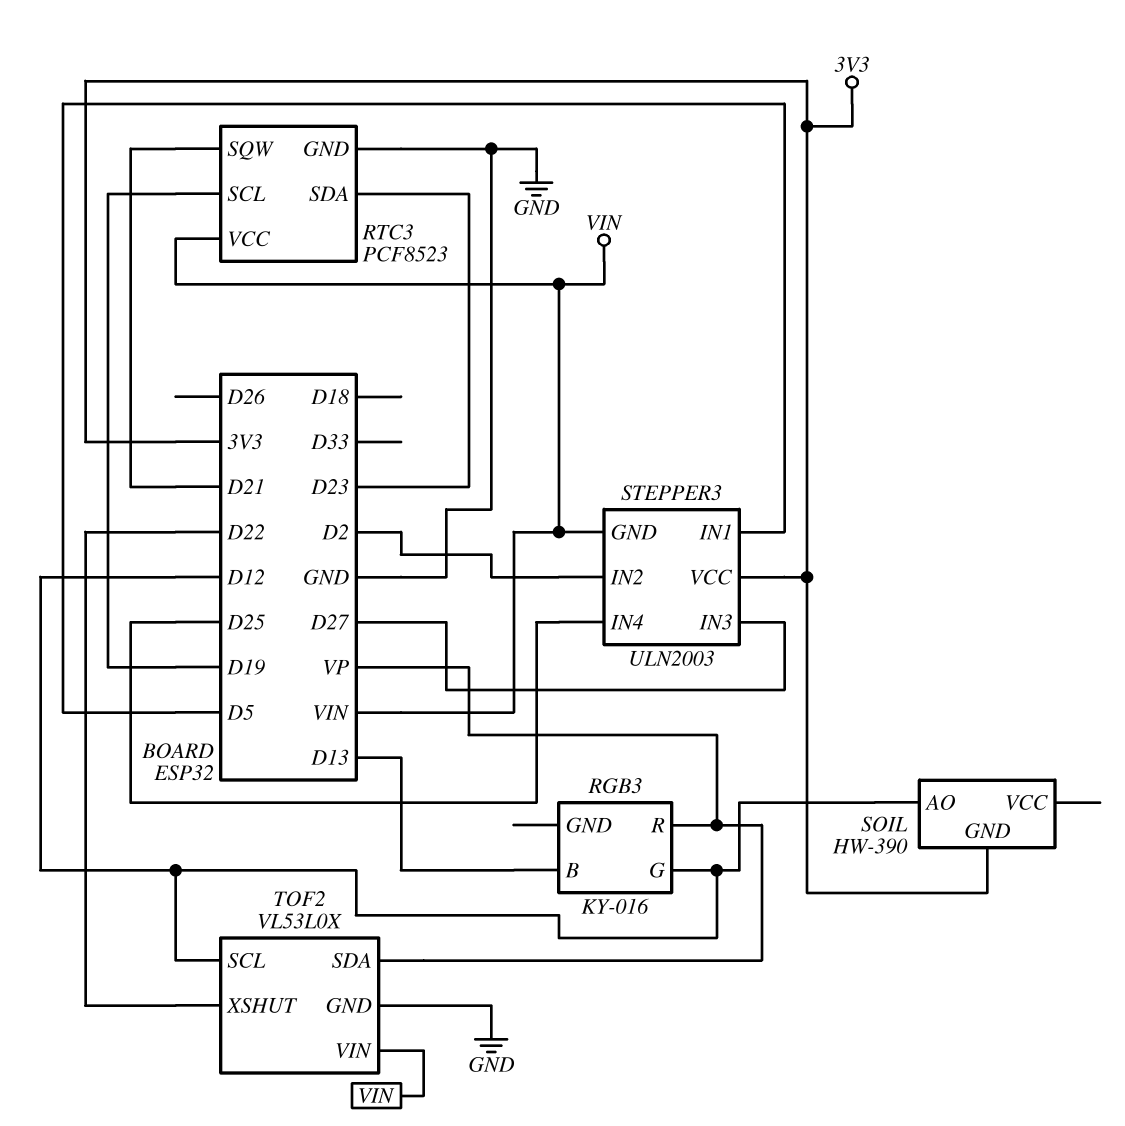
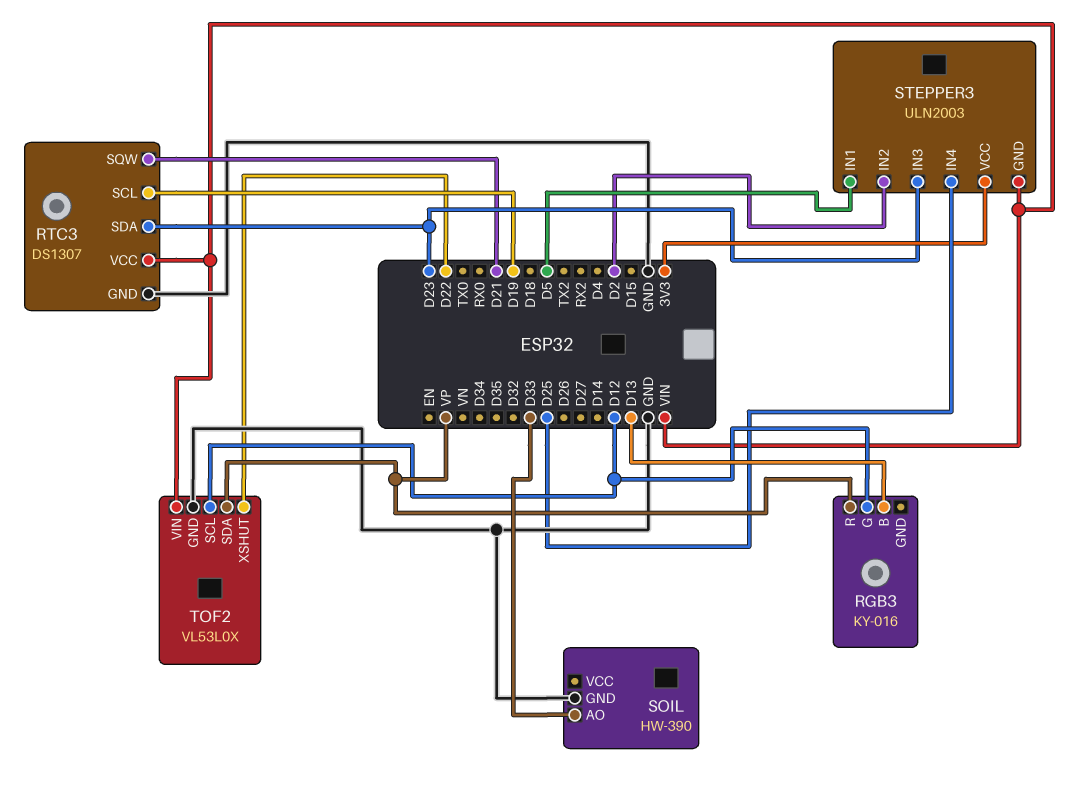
RTC3: PCF8523 -> DS1307
SOIL pin AO: D12 -> D33
SOIL pin GND: 3V3 -> GND
STEPPER3 pin IN3: D27 -> D23

